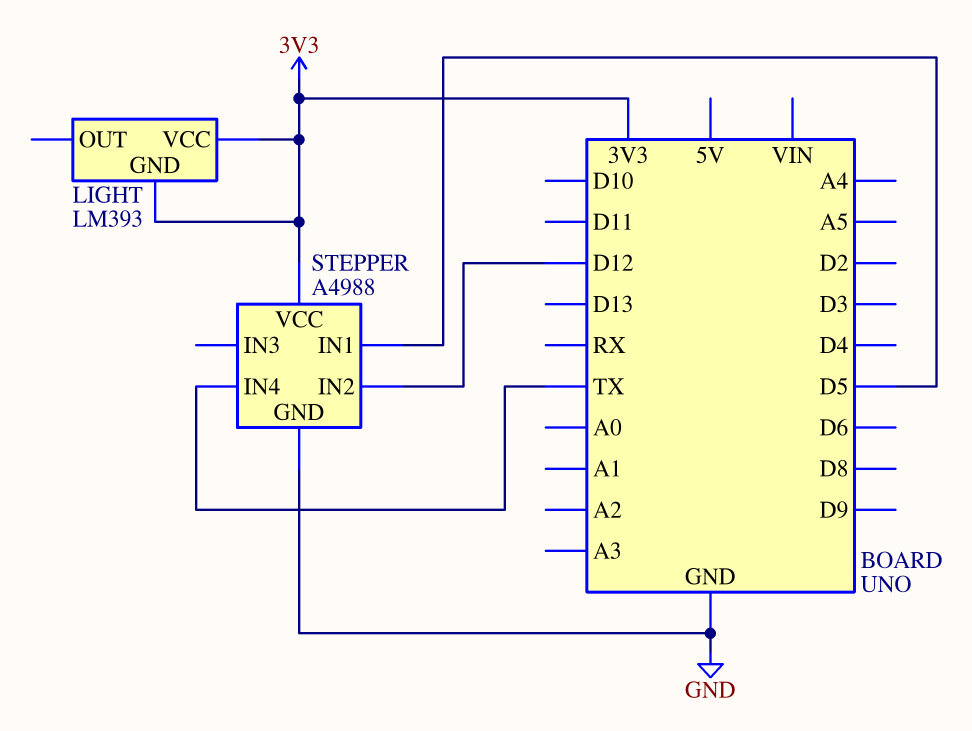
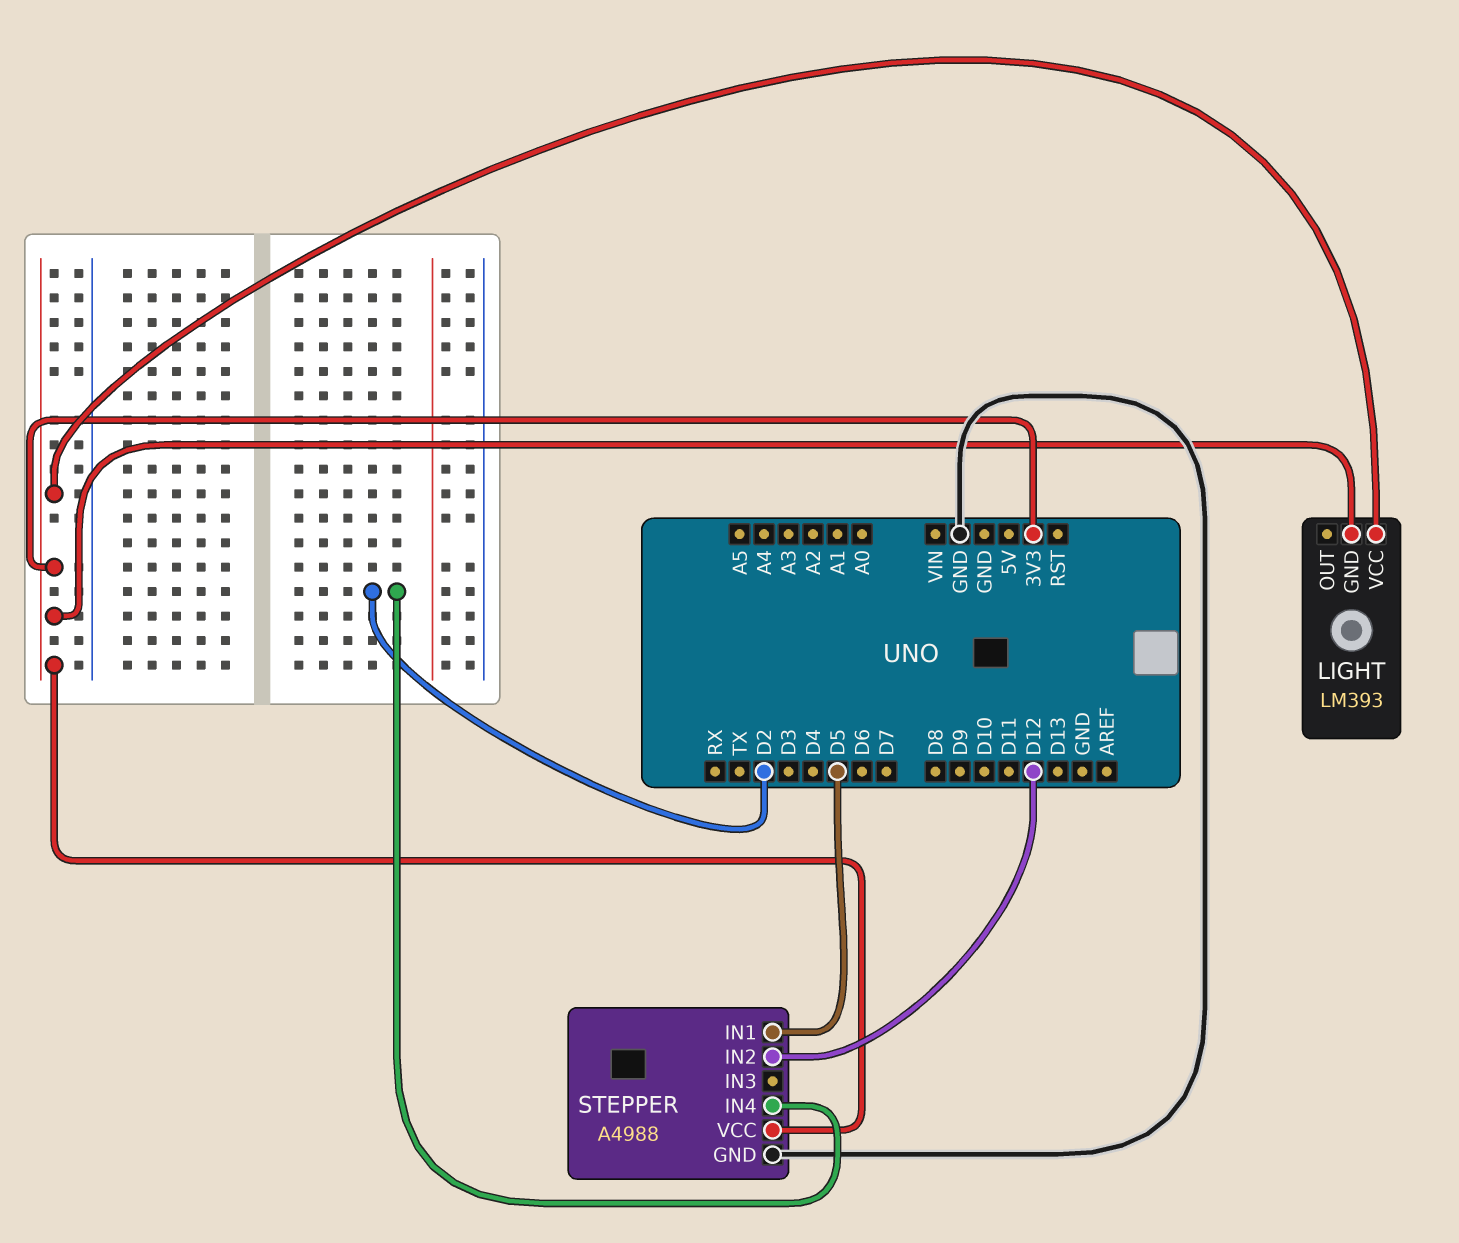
STEPPER pin IN4: TX -> D2

